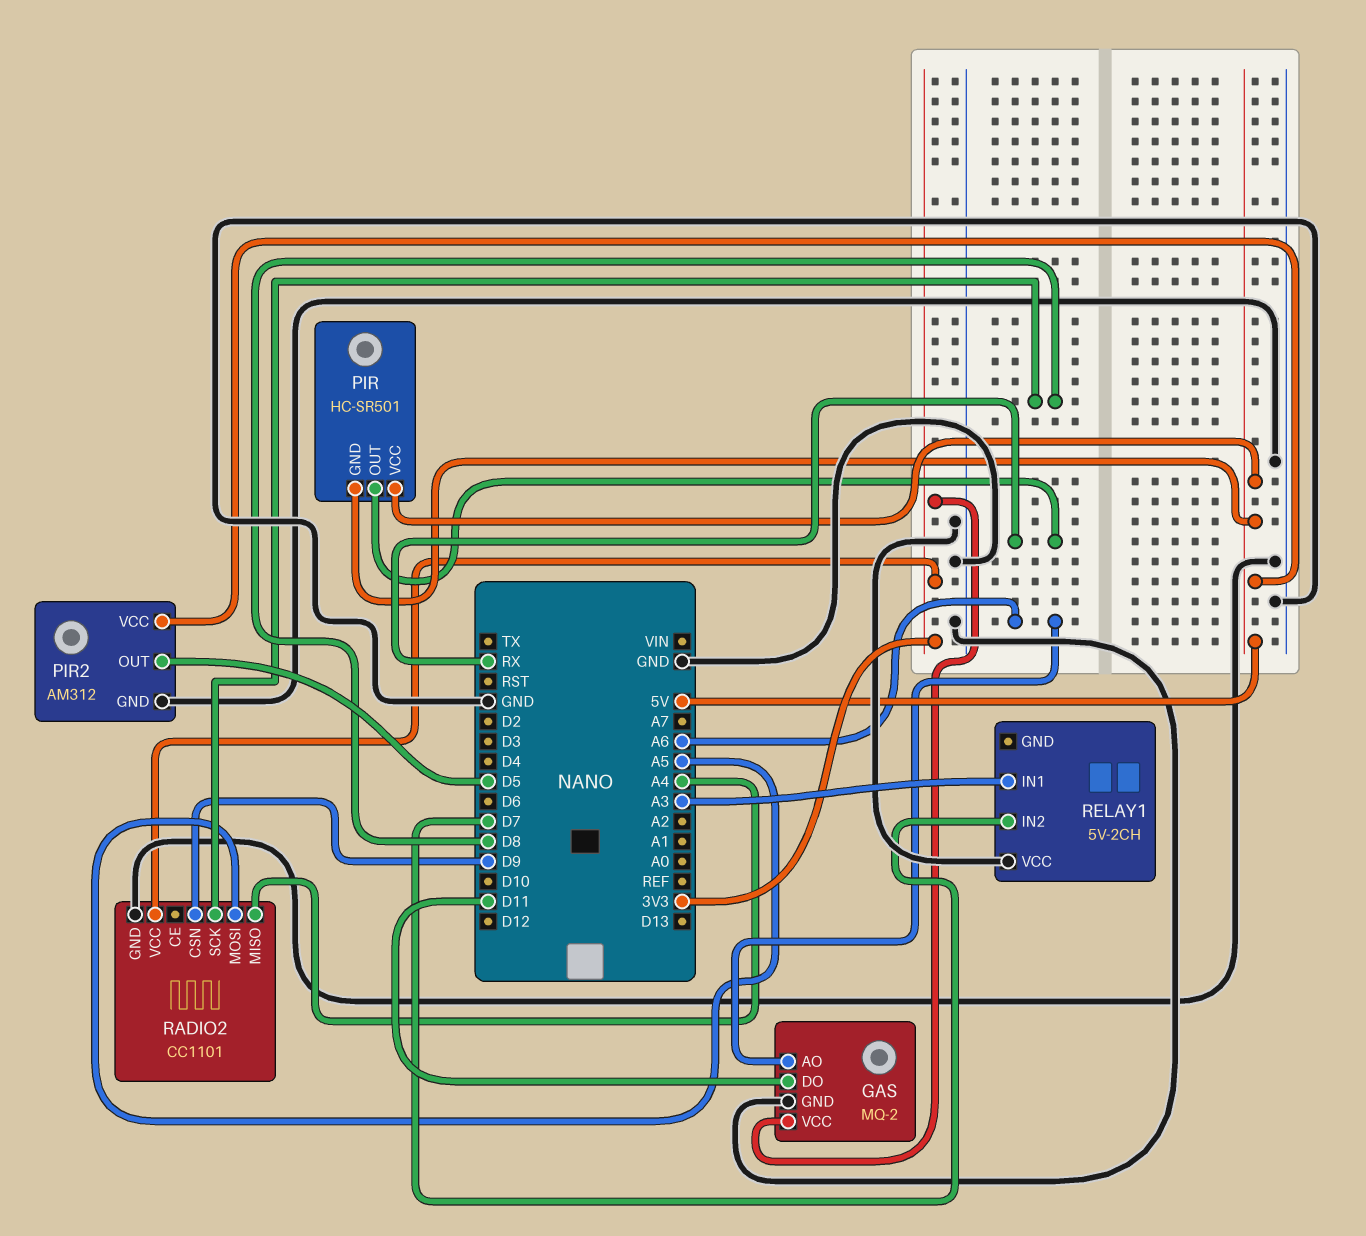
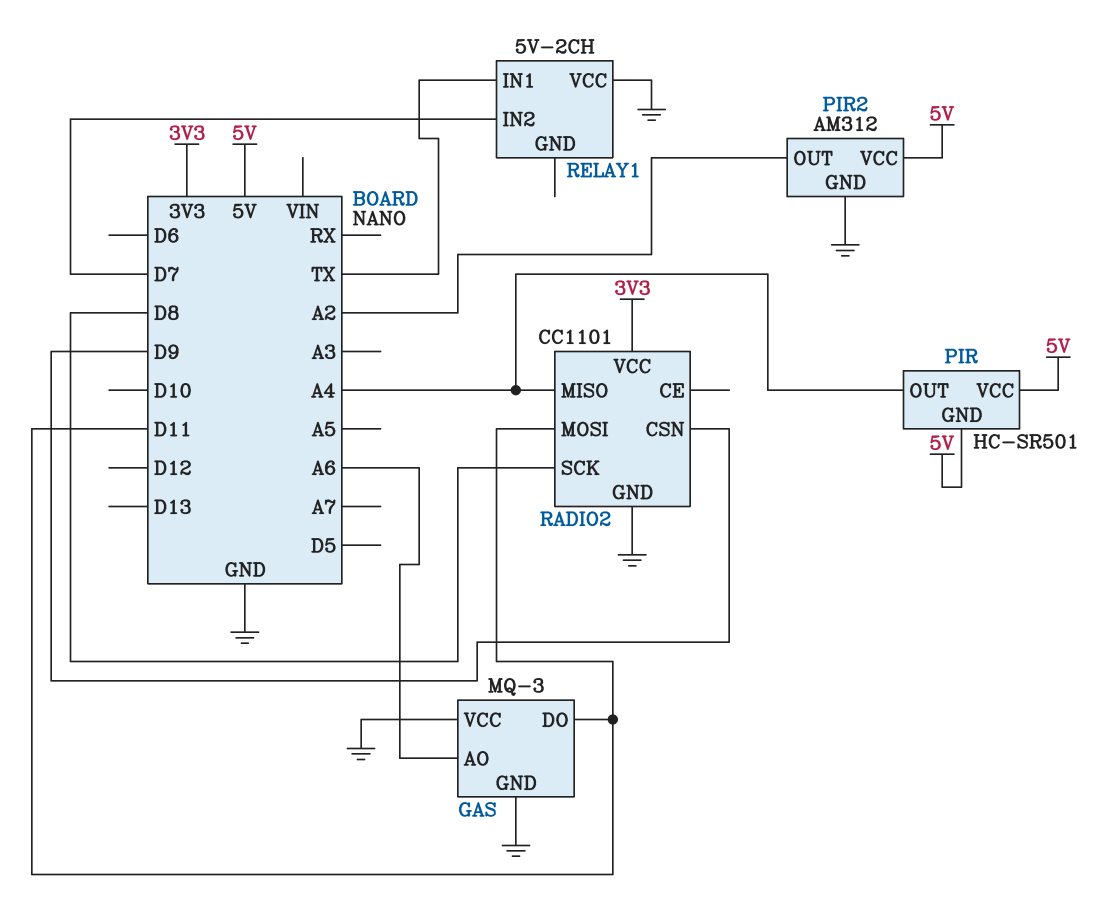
GAS: MQ-2 -> MQ-3
GAS pin VCC: 3V3 -> GND
PIR pin OUT: RX -> A4
PIR2 pin OUT: D5 -> A2
RADIO2 pin MOSI: A5 -> D11
RELAY1 pin IN1: A3 -> TX

